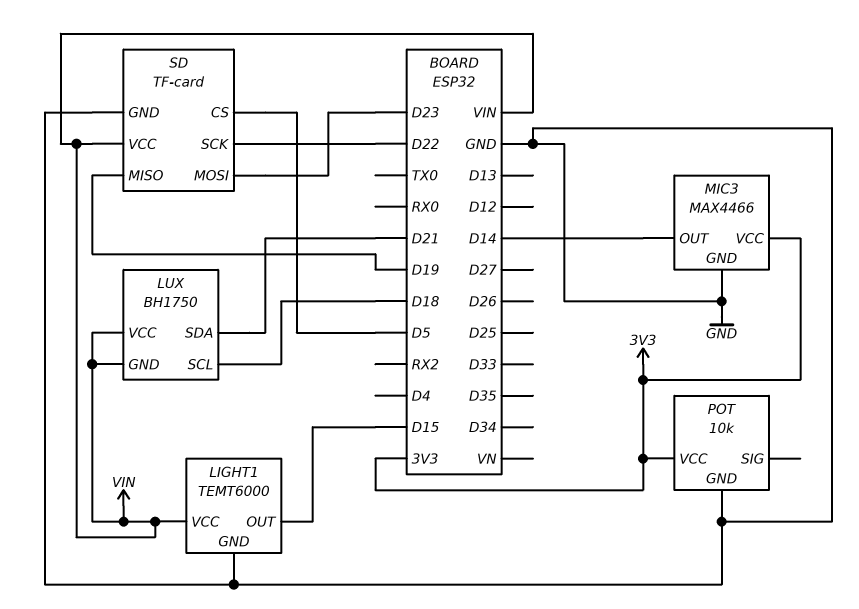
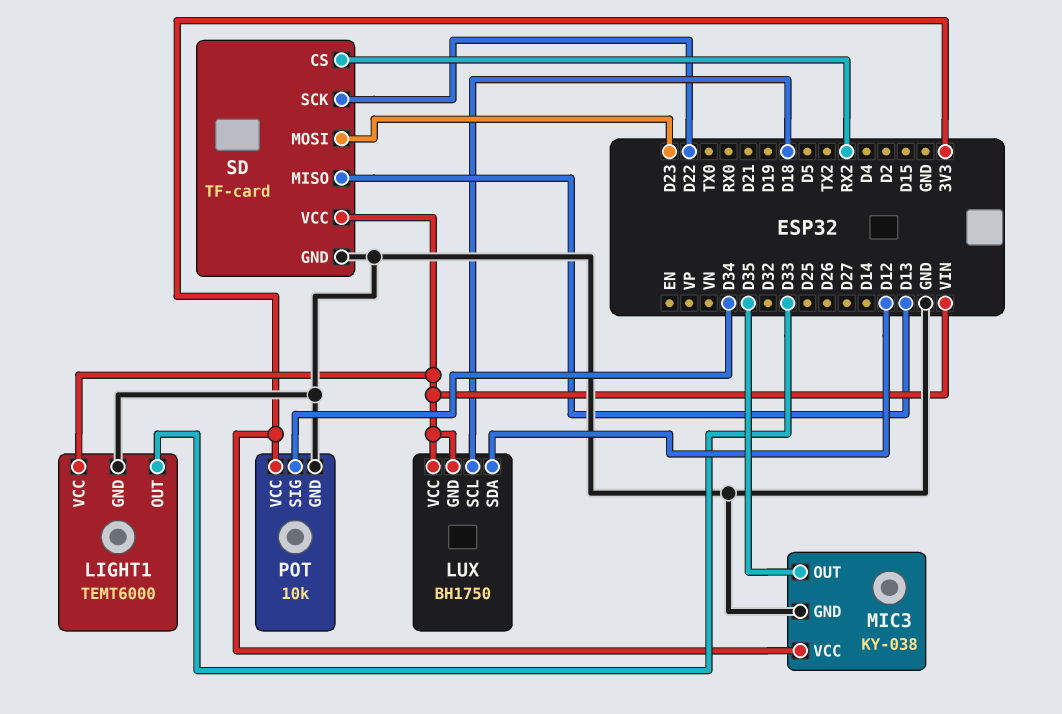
LIGHT1 pin OUT: D15 -> D33
LUX pin SDA: D21 -> D12
MIC3: MAX4466 -> KY-038
MIC3 pin OUT: D14 -> D35
POT pin SIG: none -> D34
SD pin CS: D5 -> RX2
SD pin MISO: D19 -> D13

